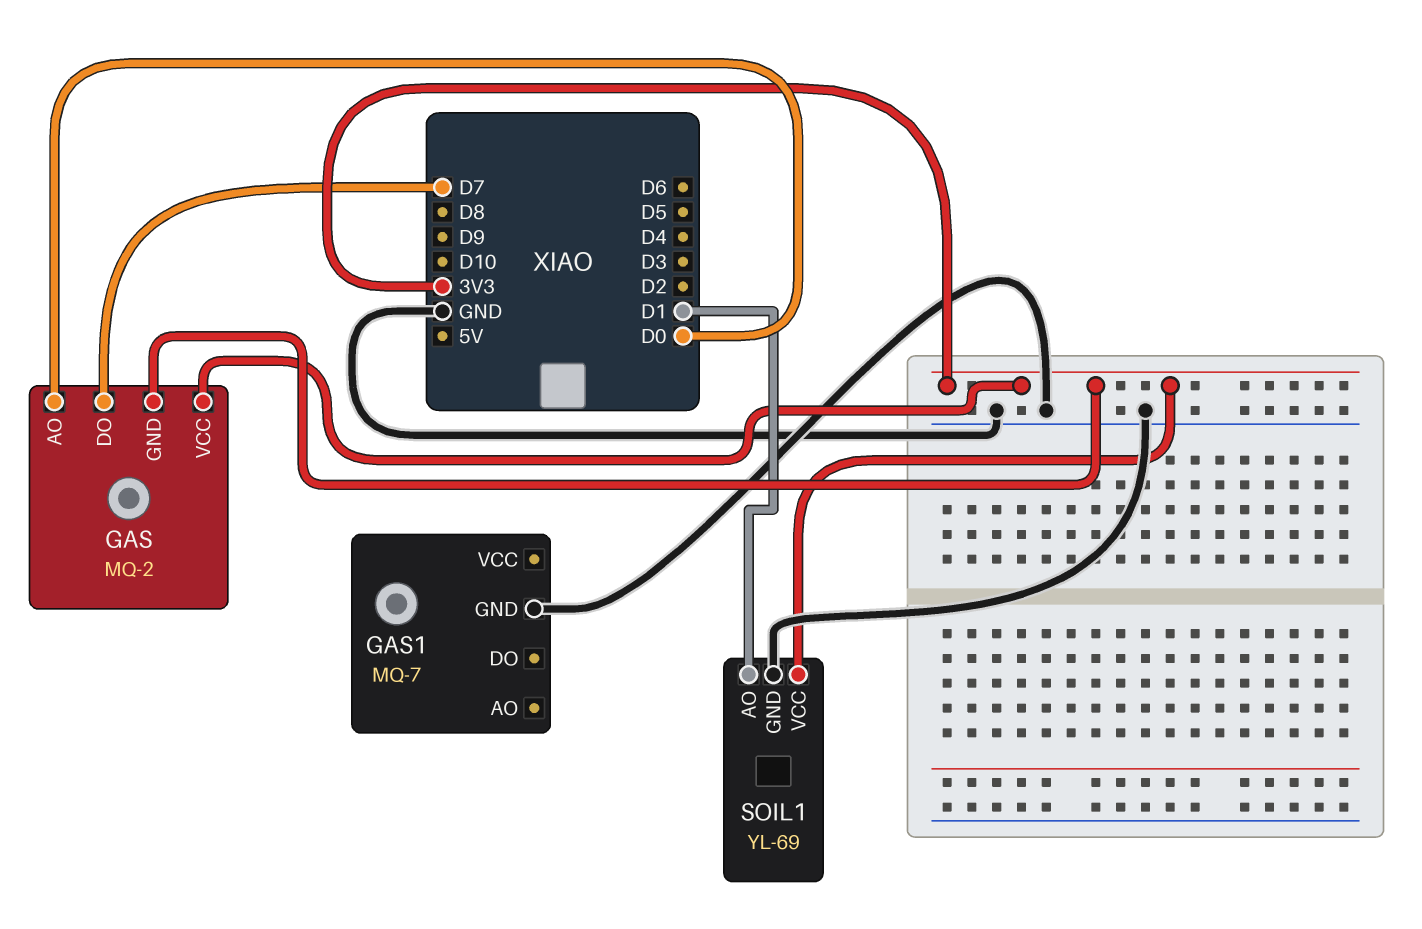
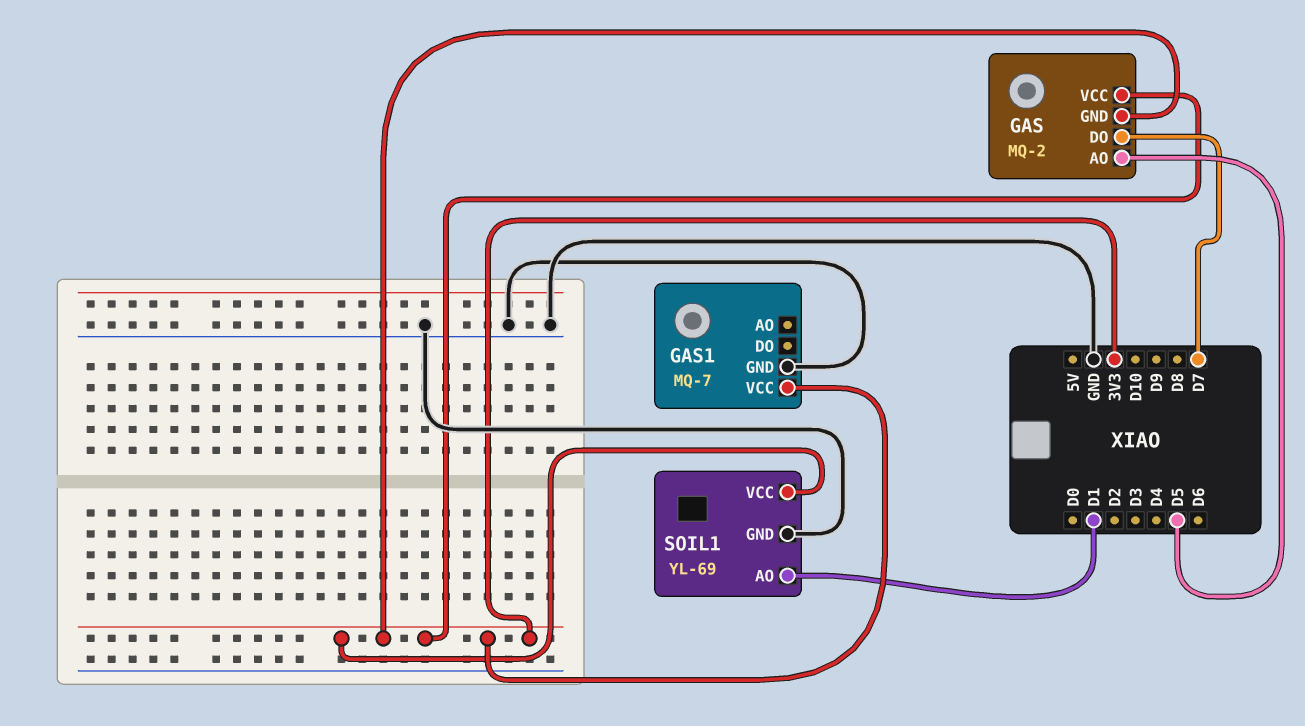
GAS pin AO: D0 -> D5
GAS1 pin VCC: none -> 3V3

